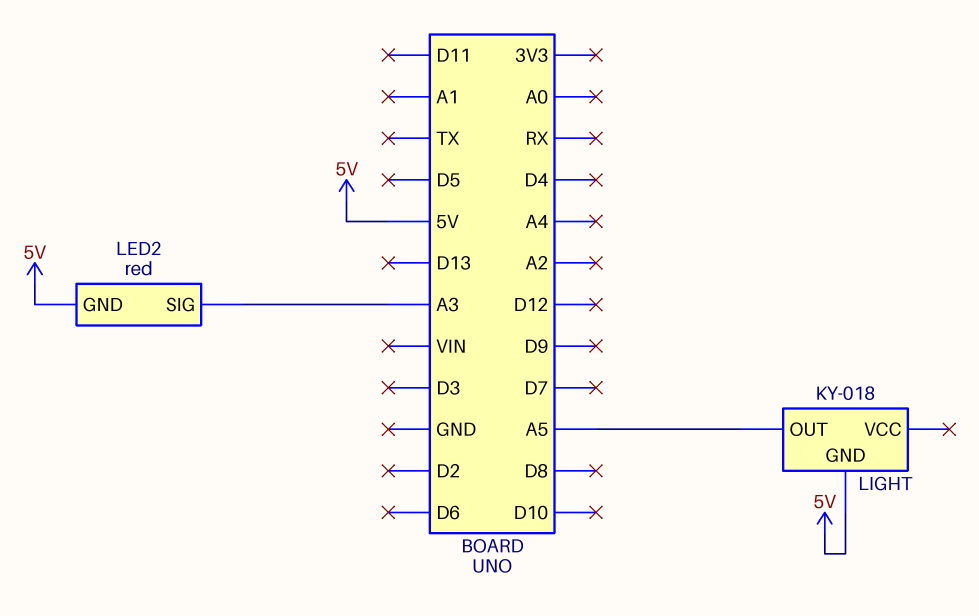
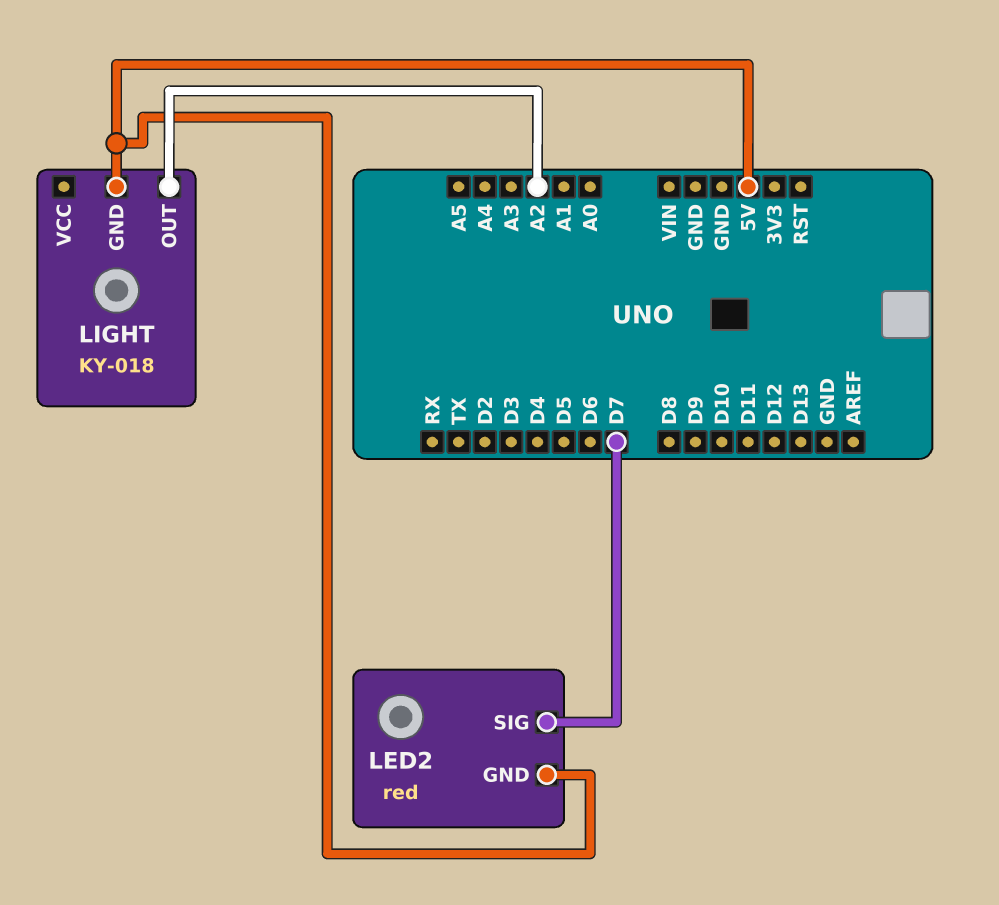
LED2 pin SIG: A3 -> D7
LIGHT pin OUT: A5 -> A2

